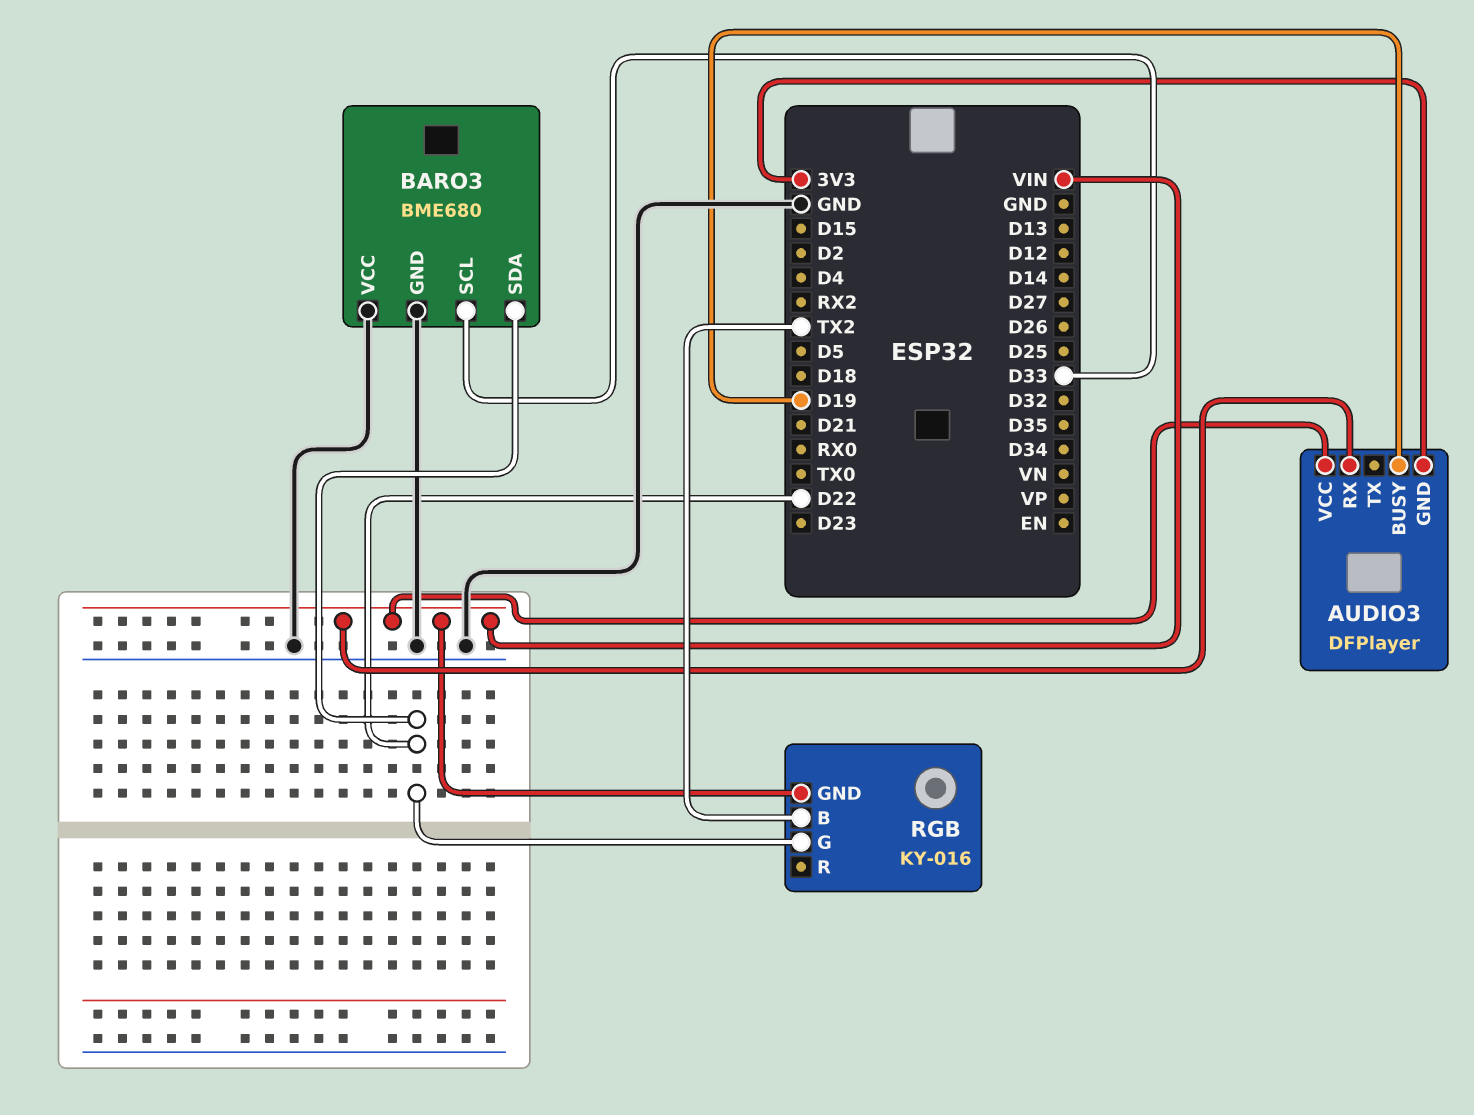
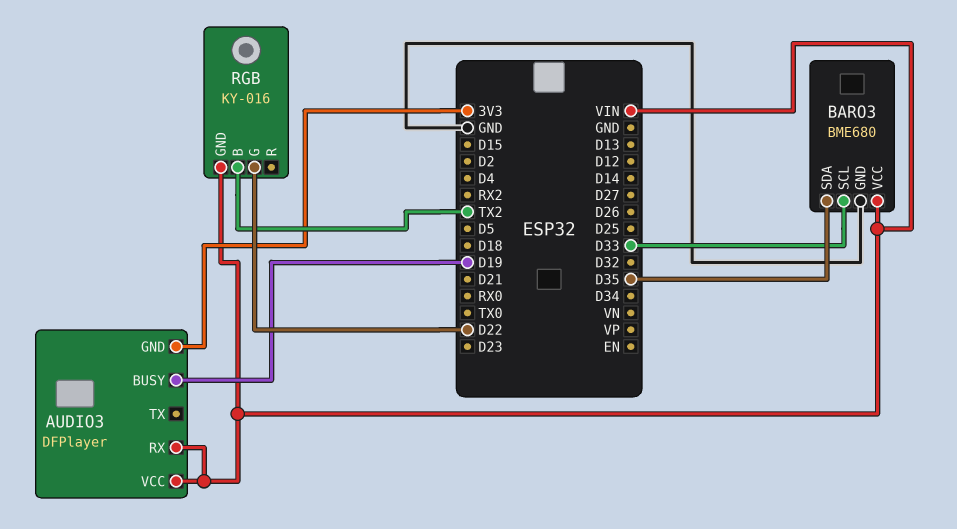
BARO3 pin SDA: D22 -> D35
BARO3 pin VCC: GND -> VIN

